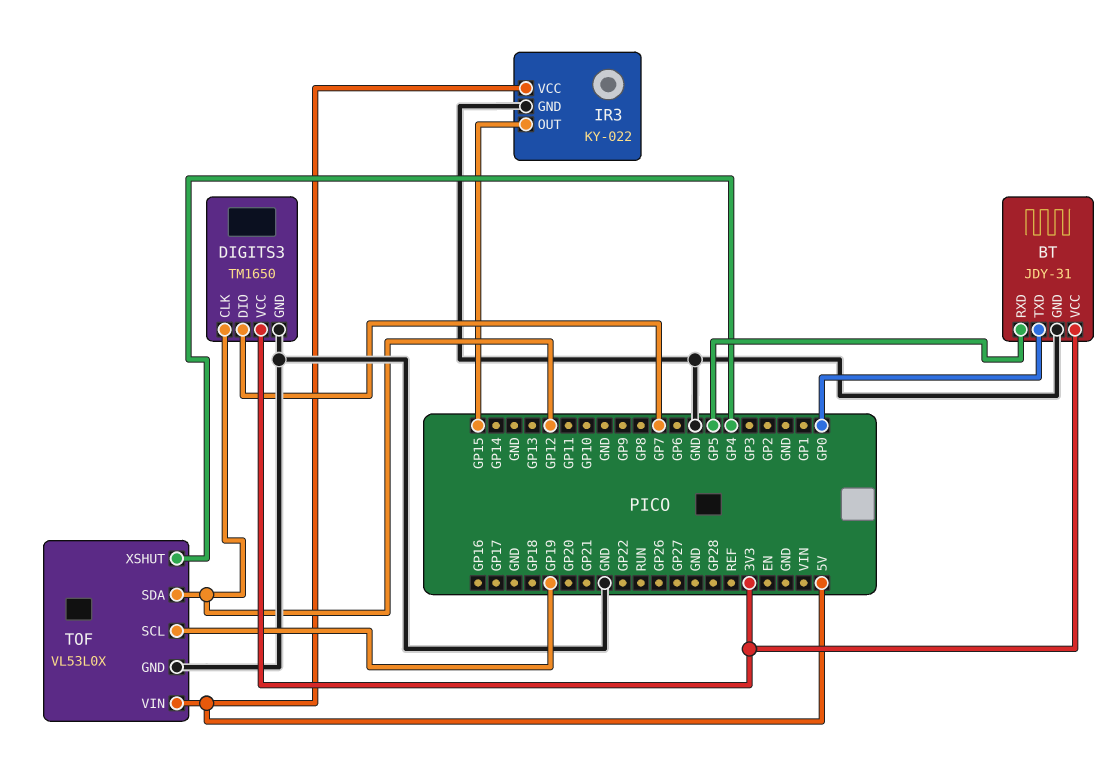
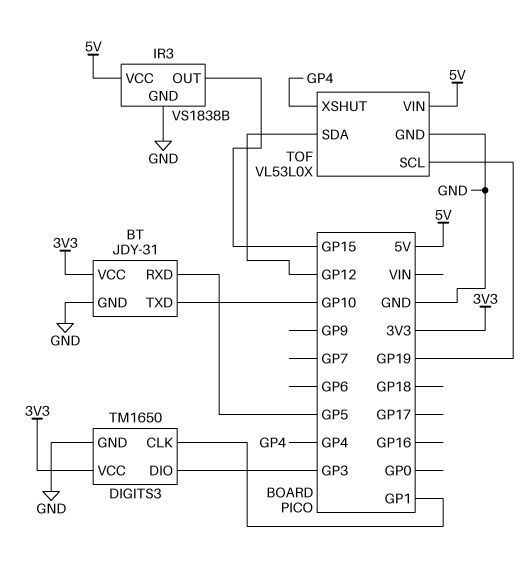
BT pin TXD: GP0 -> GP10
DIGITS3 pin CLK: GP12 -> GP1
DIGITS3 pin DIO: GP7 -> GP3
IR3: KY-022 -> VS1838B

